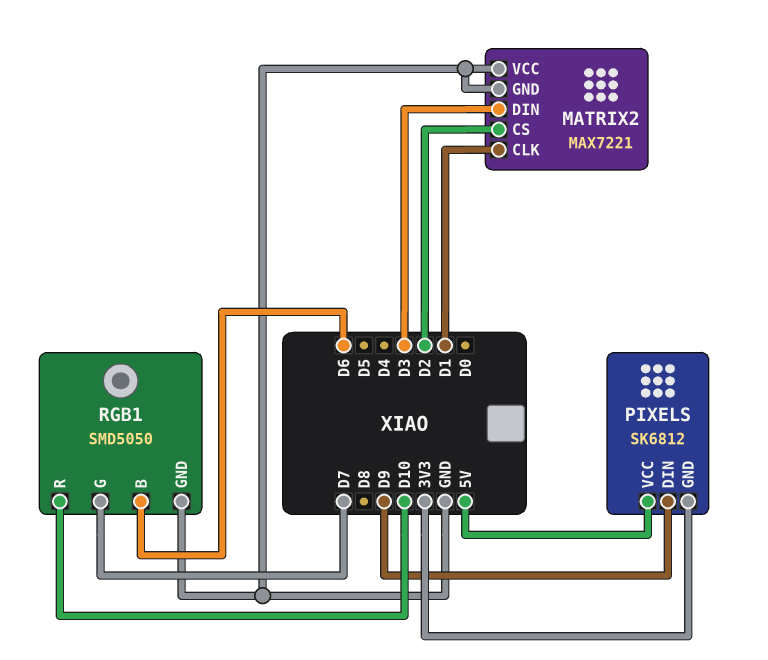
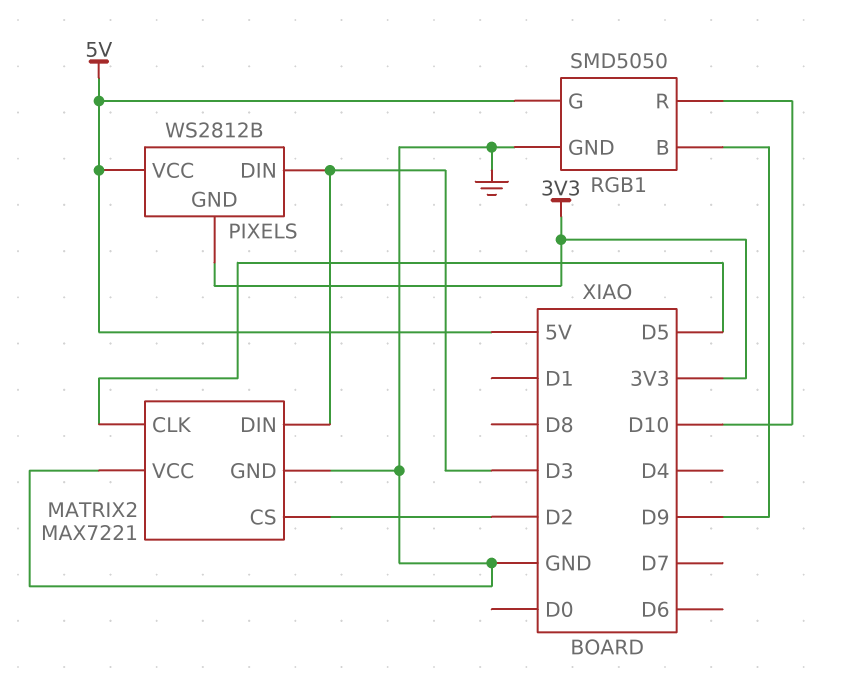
MATRIX2 pin CLK: D1 -> D5
PIXELS: SK6812 -> WS2812B
PIXELS pin DIN: D9 -> D3
RGB1 pin B: D6 -> D9
RGB1 pin G: D7 -> 5V

